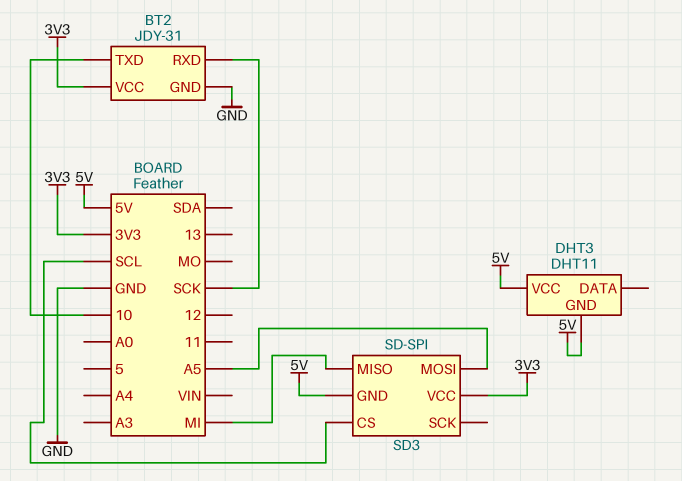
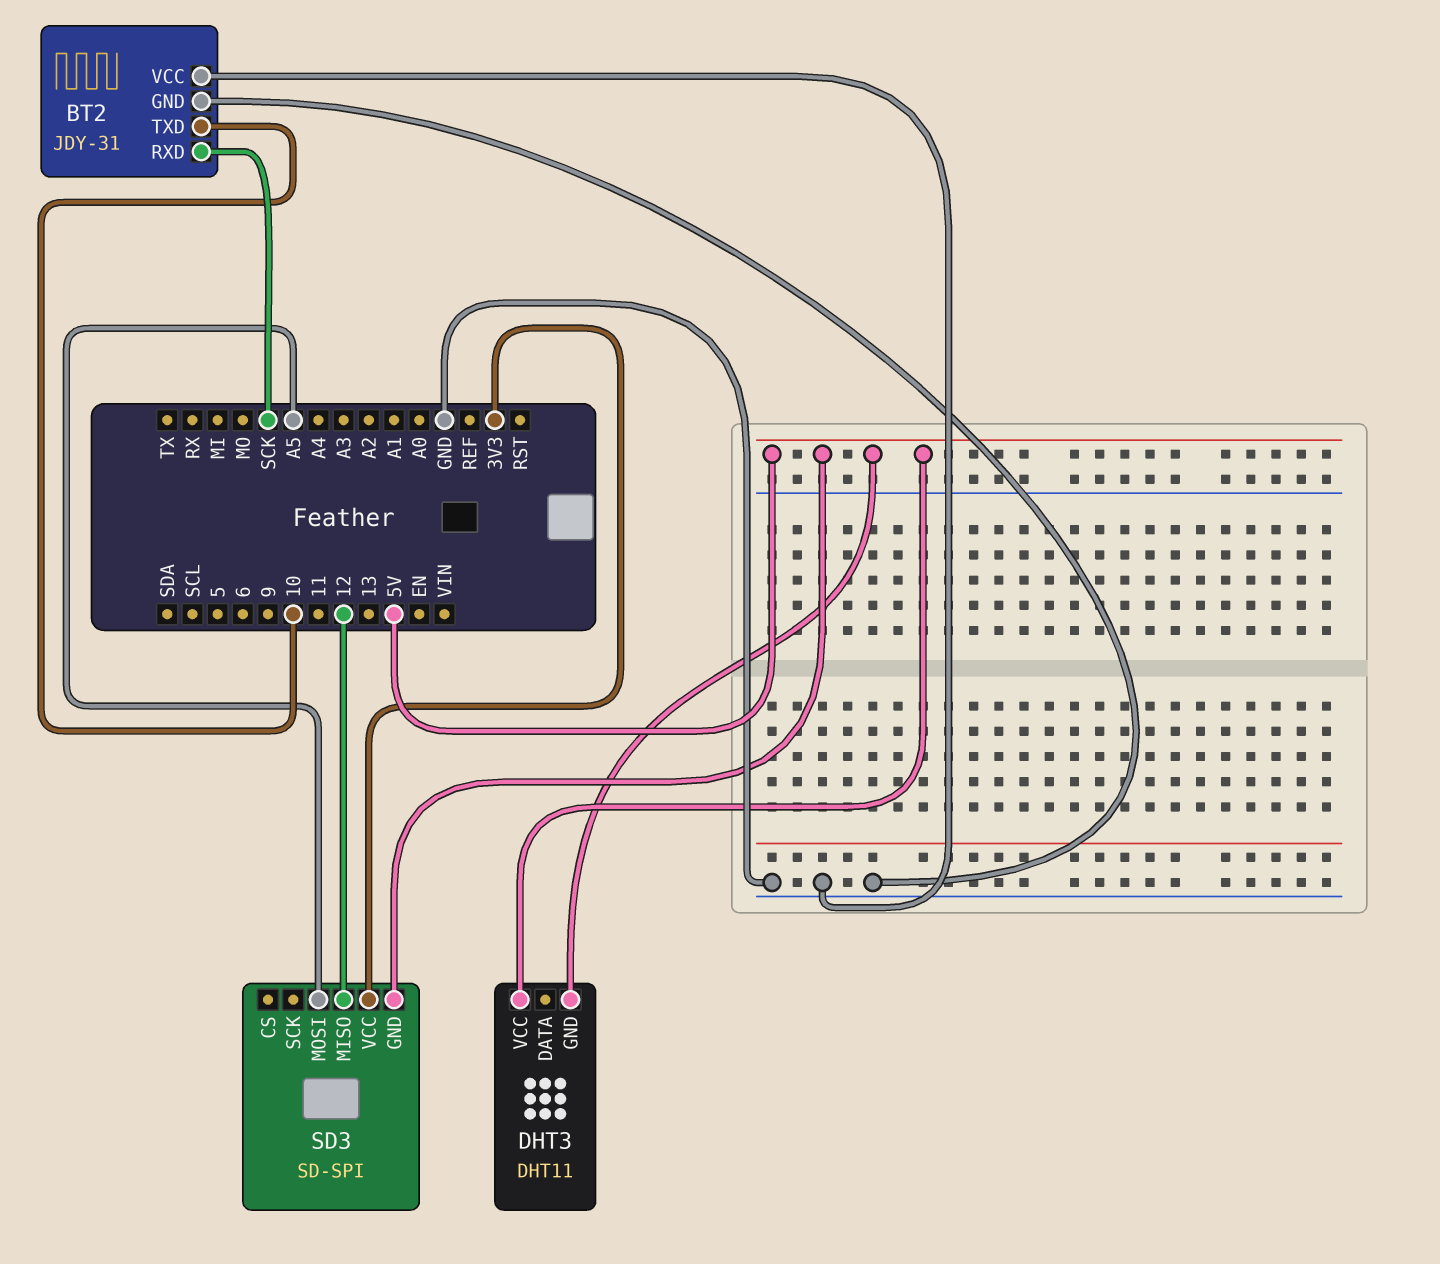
BT2 pin VCC: 3V3 -> GND
SD3 pin CS: SCL -> none
SD3 pin MISO: MI -> 12

